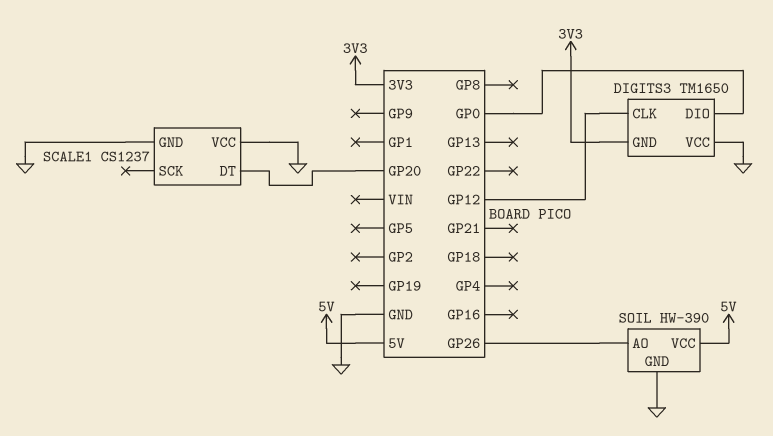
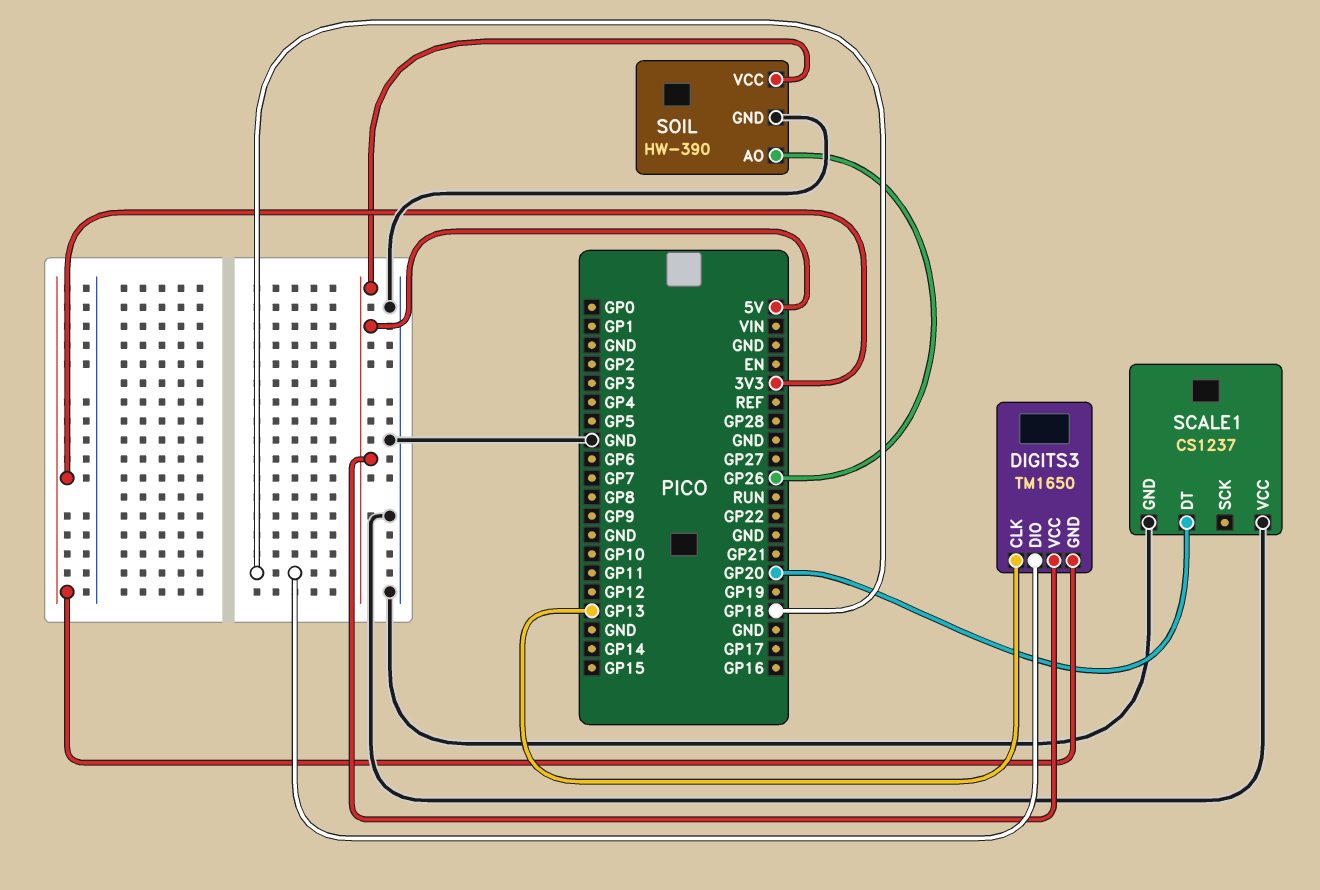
DIGITS3 pin CLK: GP12 -> GP13
DIGITS3 pin DIO: GP0 -> GP18
DIGITS3 pin VCC: GND -> 5V

